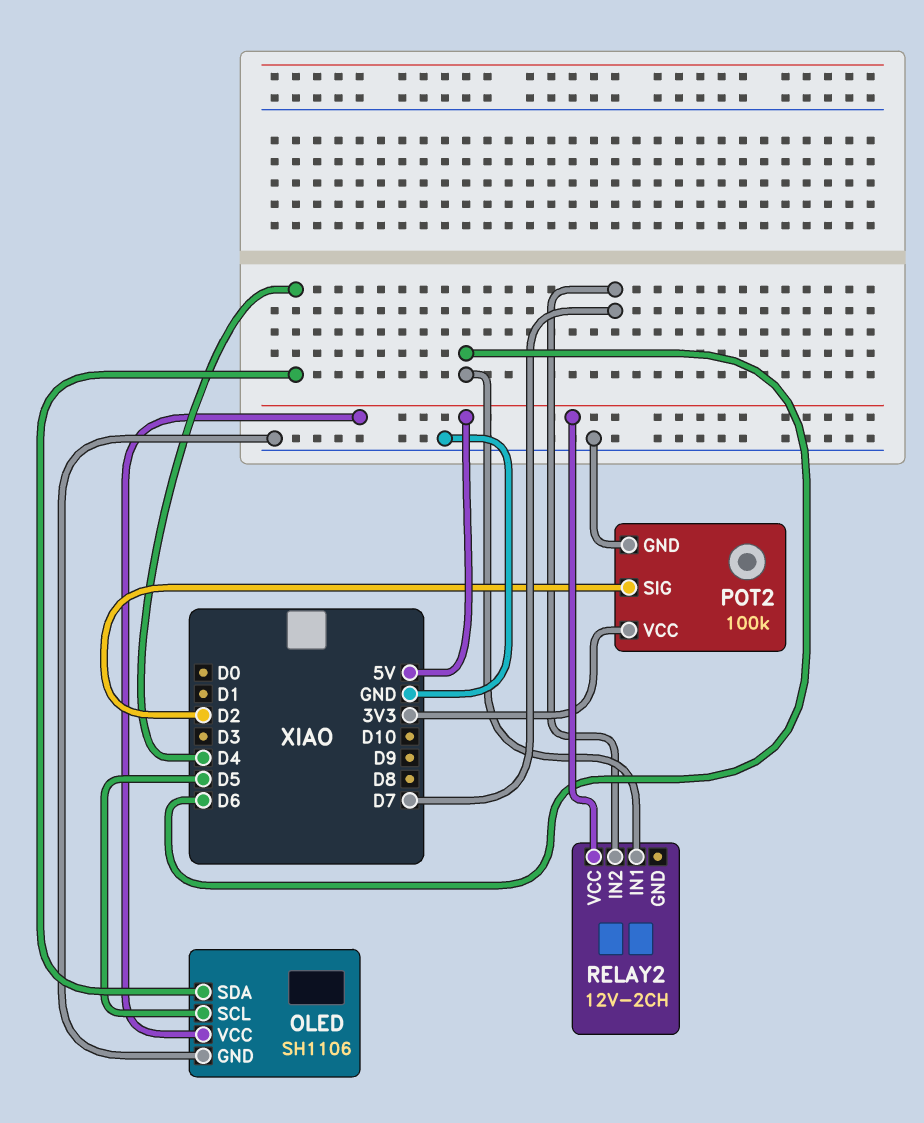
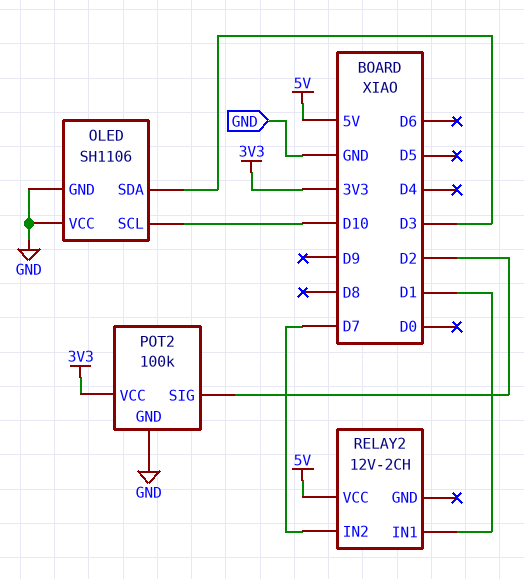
OLED pin SCL: D5 -> D10
OLED pin SDA: D4 -> D3
OLED pin VCC: 5V -> GND
RELAY2 pin IN1: D6 -> D1

